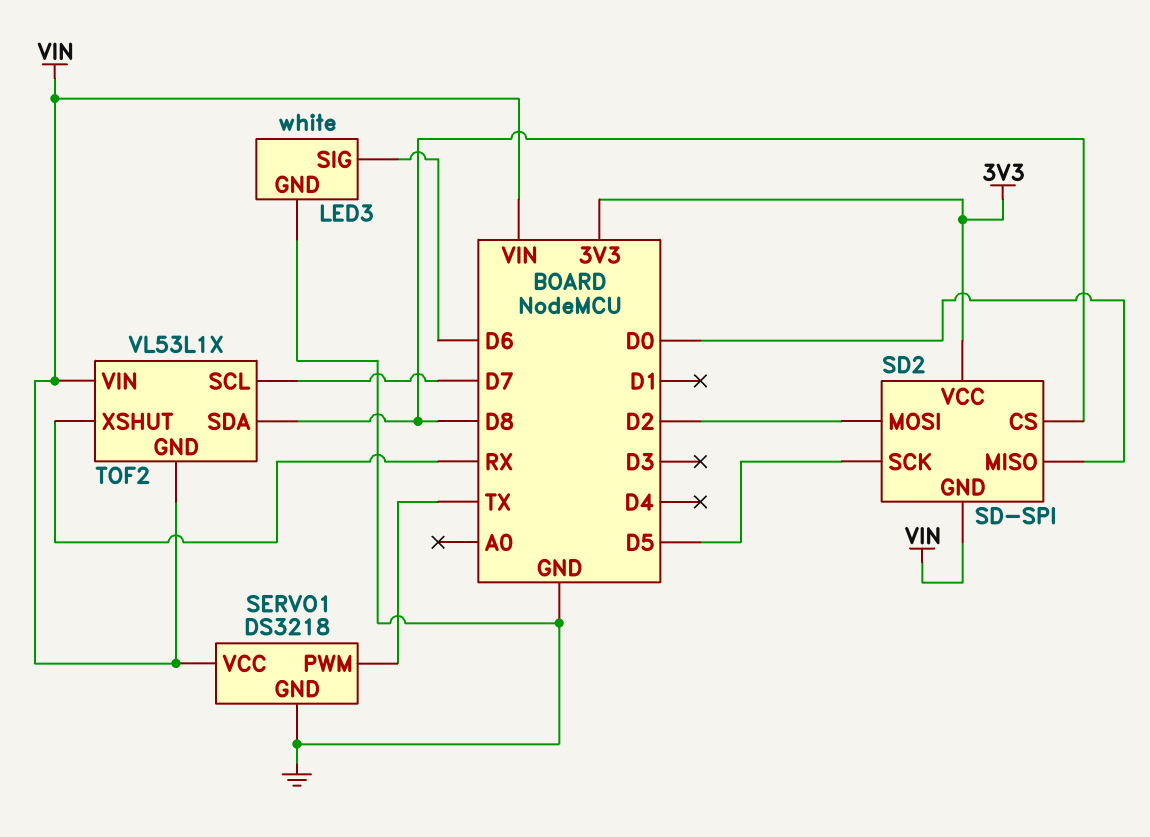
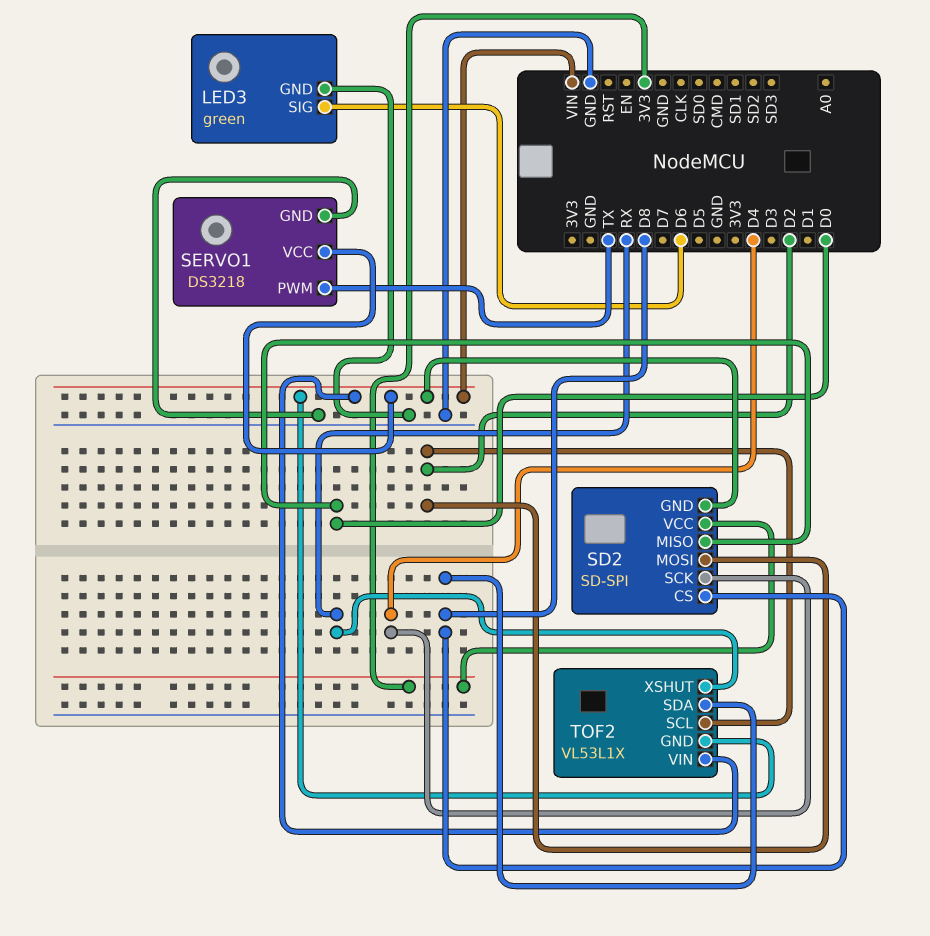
LED3: white -> green
SD2 pin SCK: D5 -> D4
TOF2 pin SCL: D7 -> D2

